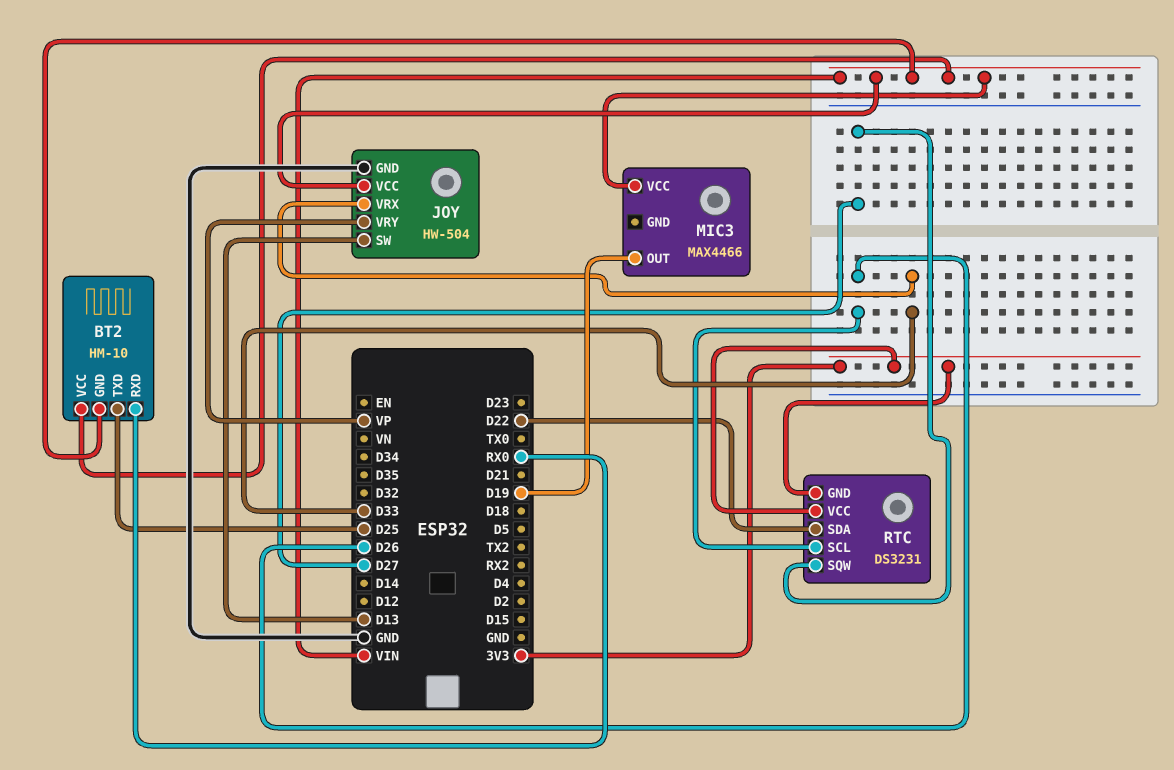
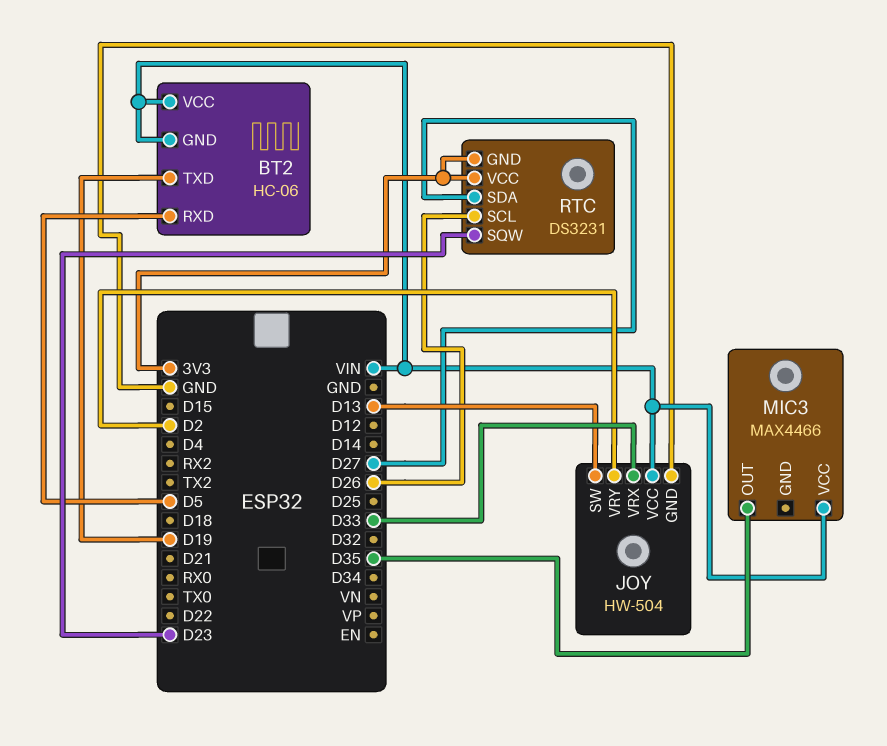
BT2: HM-10 -> HC-06
BT2 pin RXD: RX0 -> D5
BT2 pin TXD: D25 -> D19
JOY pin VRY: VP -> D2
MIC3 pin OUT: D19 -> D35
RTC pin SDA: D22 -> D27
RTC pin SQW: D27 -> D23

